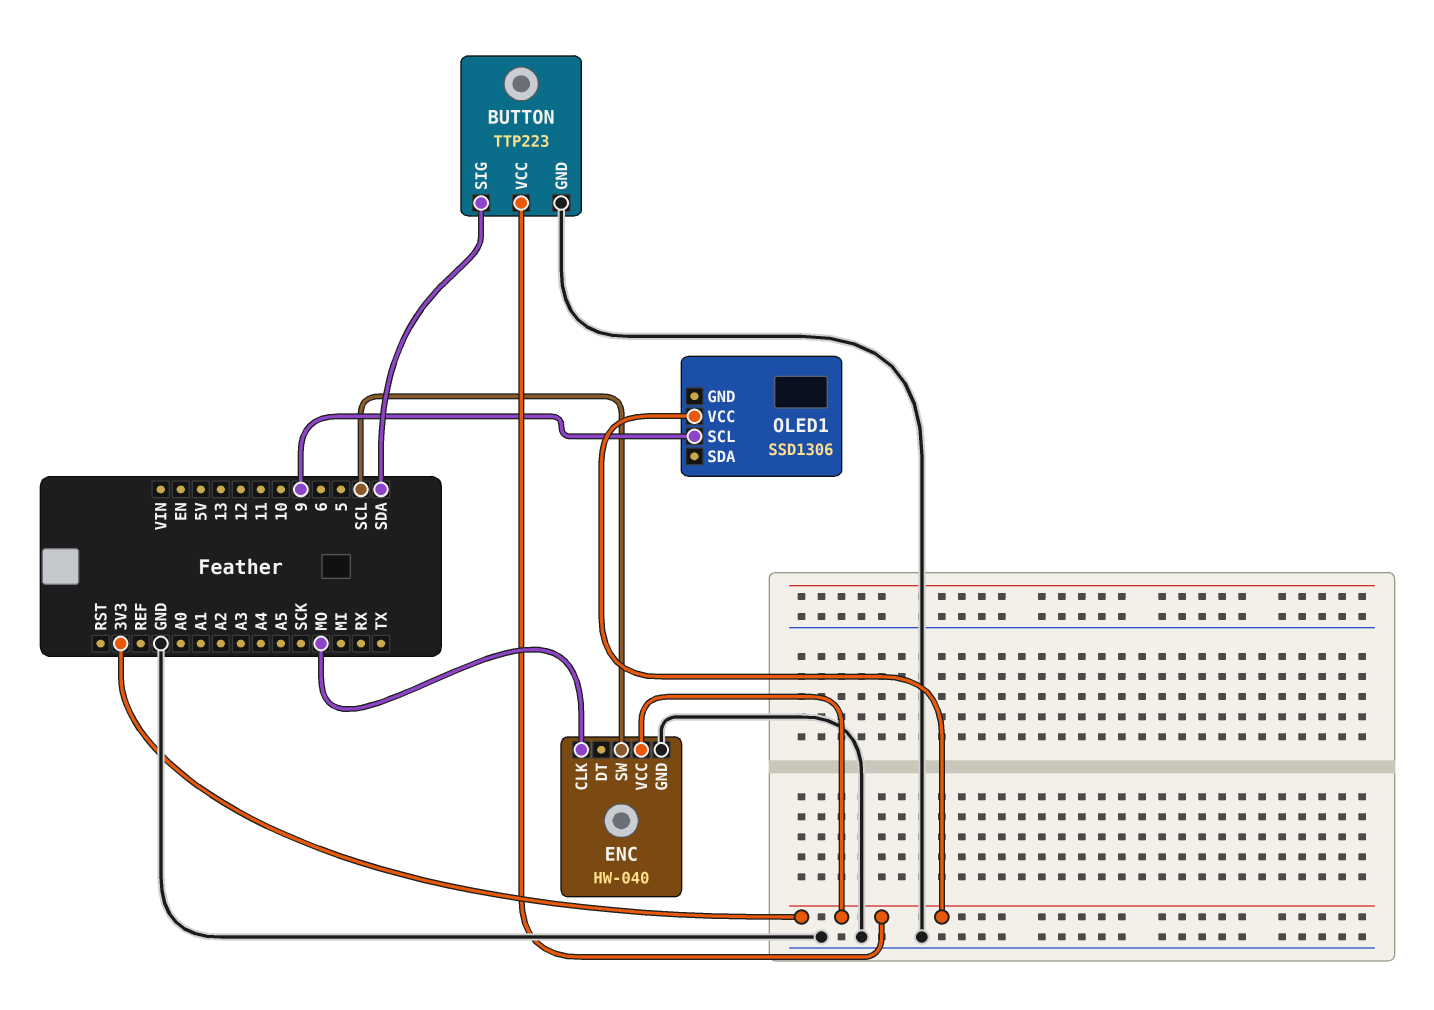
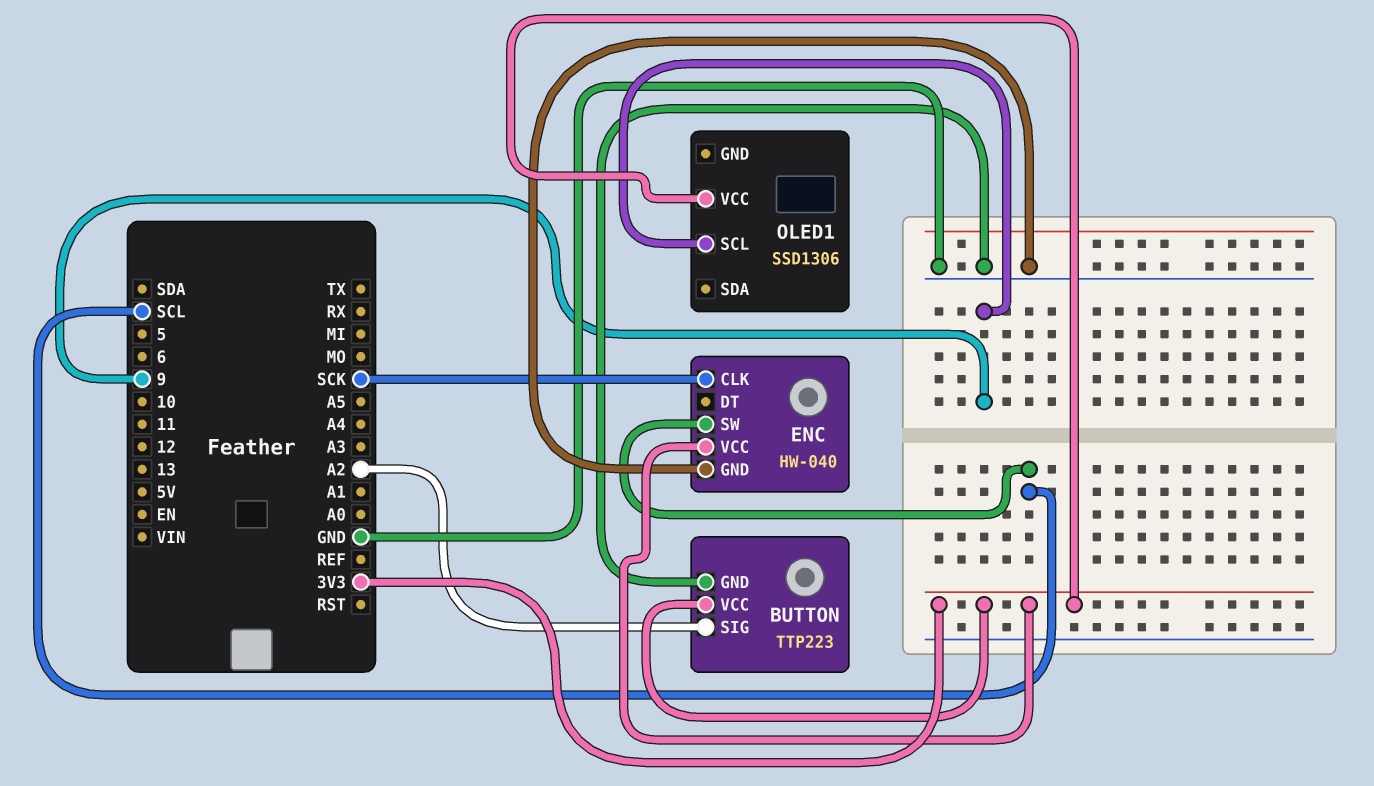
BUTTON pin SIG: SDA -> A2
ENC pin CLK: MO -> SCK

